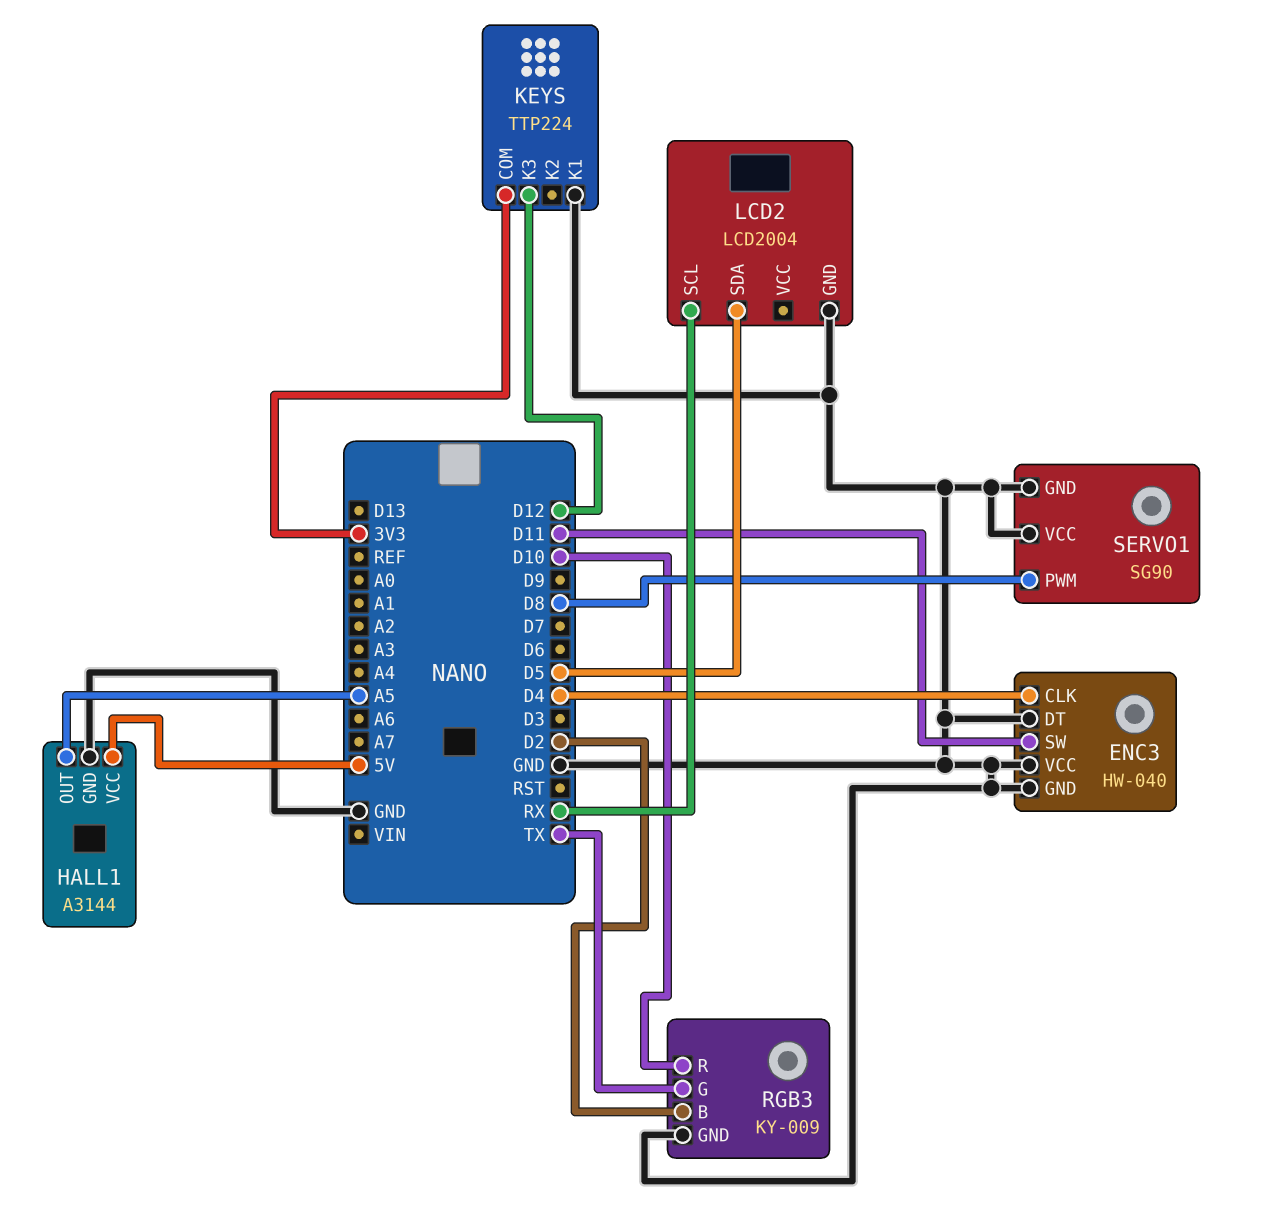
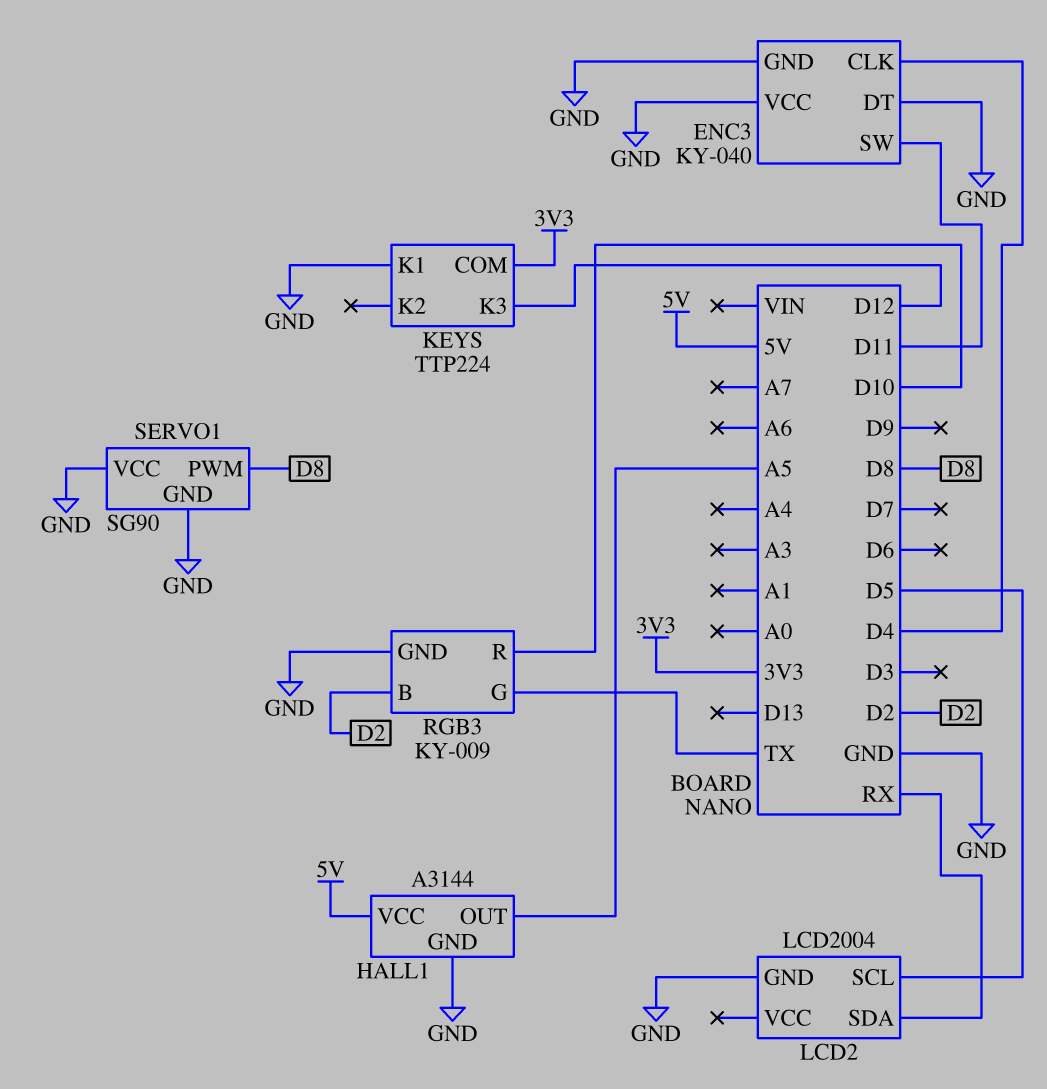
ENC3: HW-040 -> KY-040
LCD2 pin SCL: RX -> D5
LCD2 pin SDA: D5 -> RX

